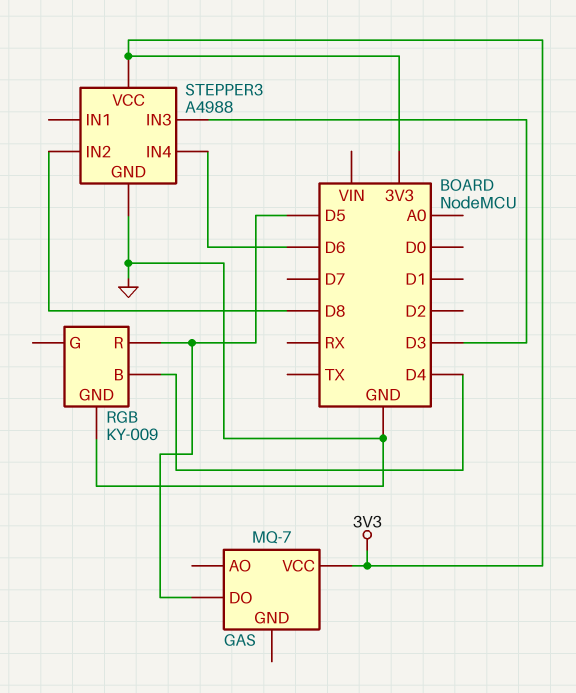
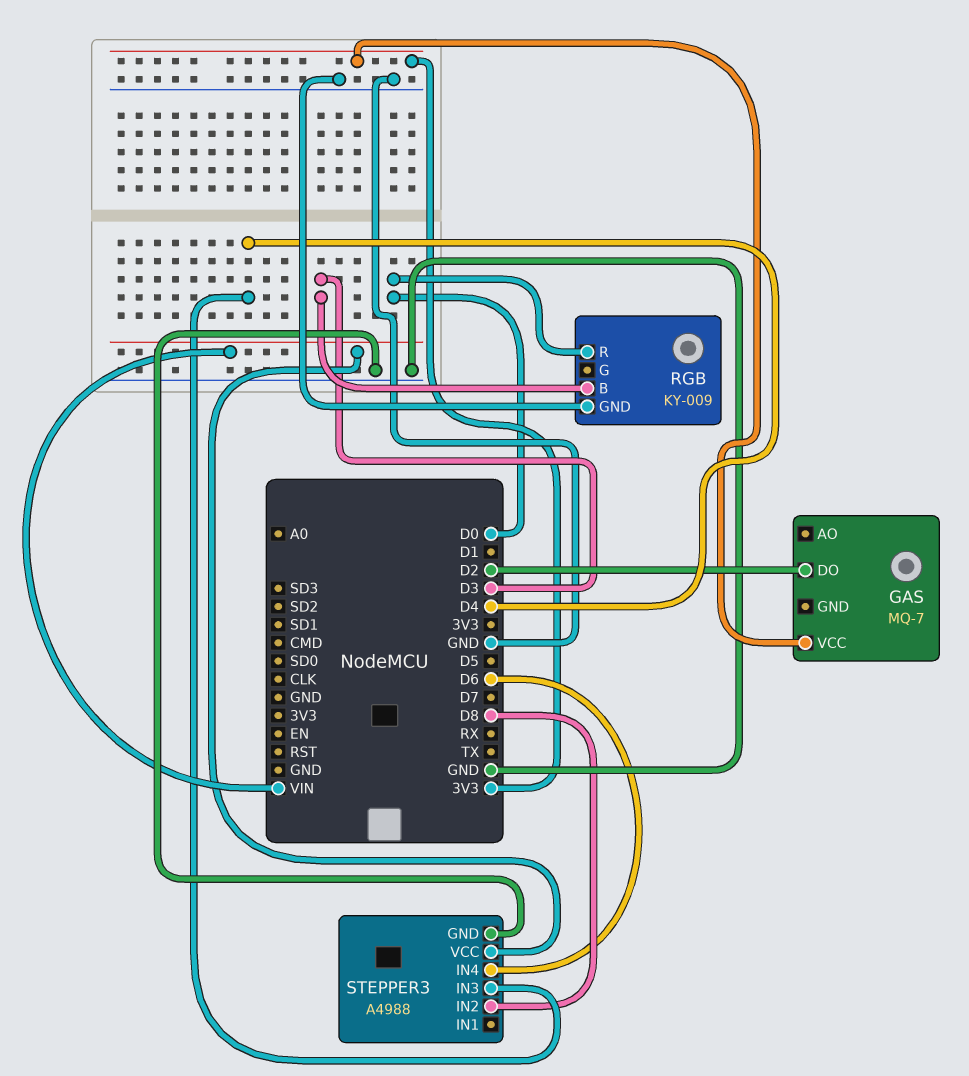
GAS pin DO: D5 -> D2
RGB pin B: D4 -> D3
RGB pin R: D5 -> D0
STEPPER3 pin IN3: D3 -> D4
STEPPER3 pin VCC: 3V3 -> VIN

